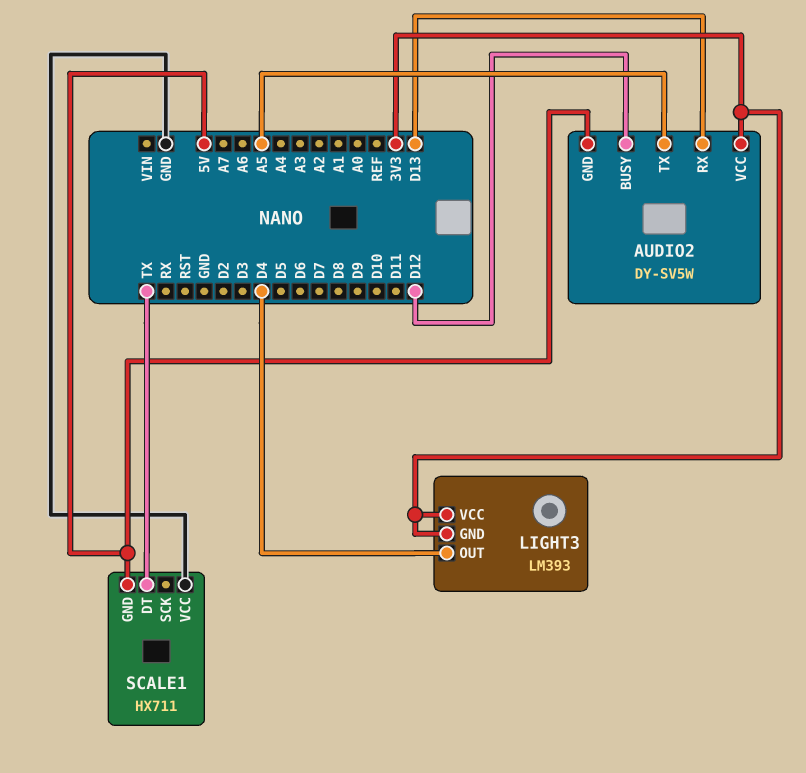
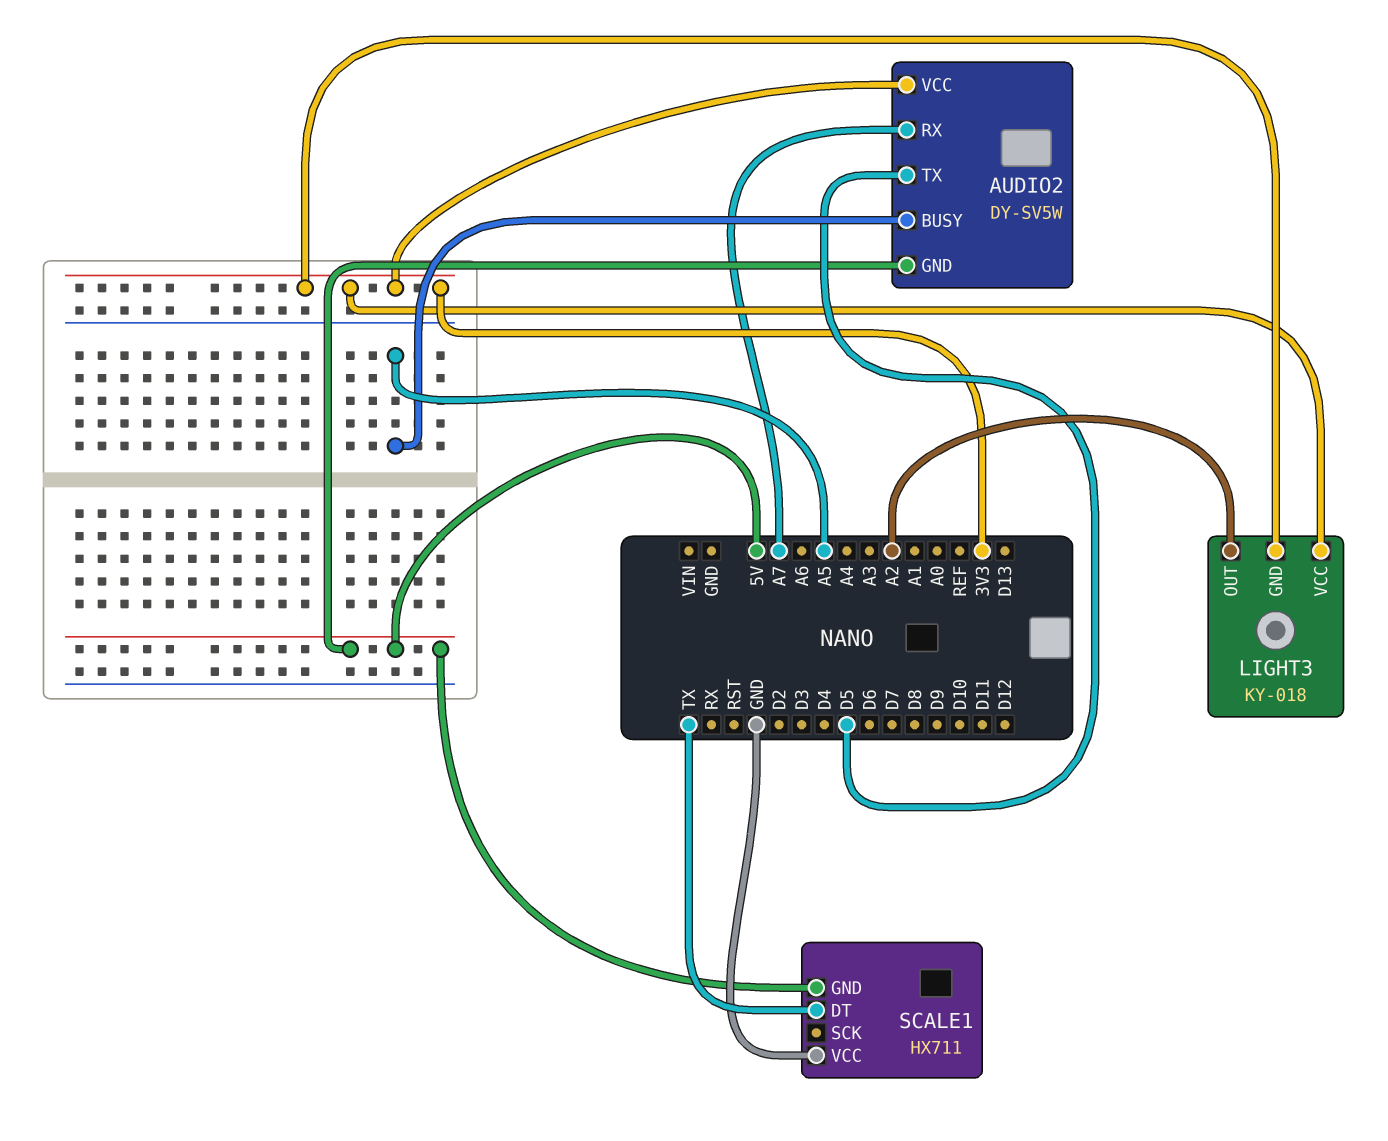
AUDIO2 pin BUSY: D12 -> A5
AUDIO2 pin RX: D13 -> A7
AUDIO2 pin TX: A5 -> D5
LIGHT3: LM393 -> KY-018
LIGHT3 pin OUT: D4 -> A2

